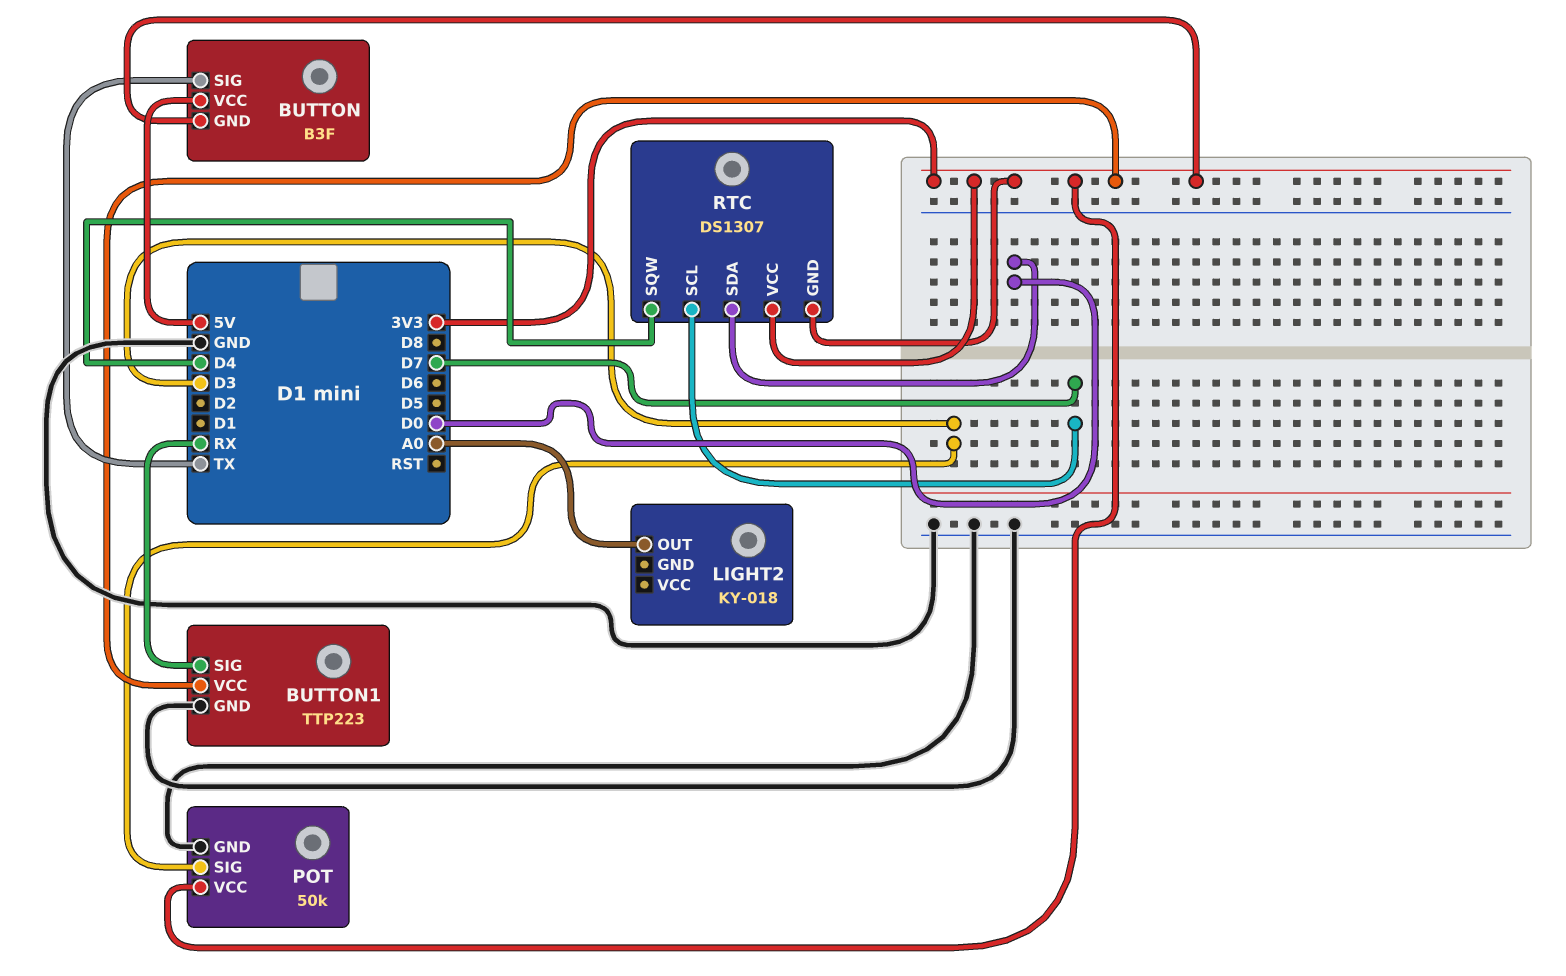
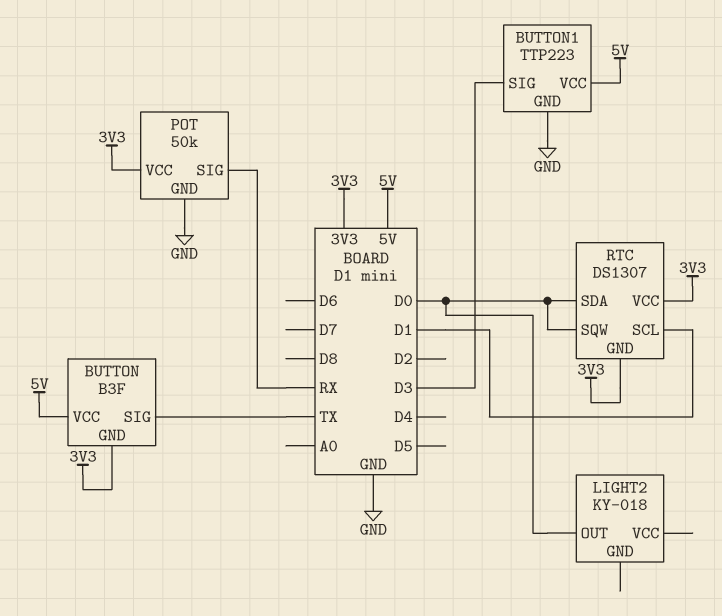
BUTTON1 pin SIG: RX -> D3
BUTTON1 pin VCC: 3V3 -> 5V
LIGHT2 pin OUT: A0 -> D0
POT pin SIG: D3 -> RX
RTC pin SCL: D7 -> D1
RTC pin SQW: D4 -> D0

